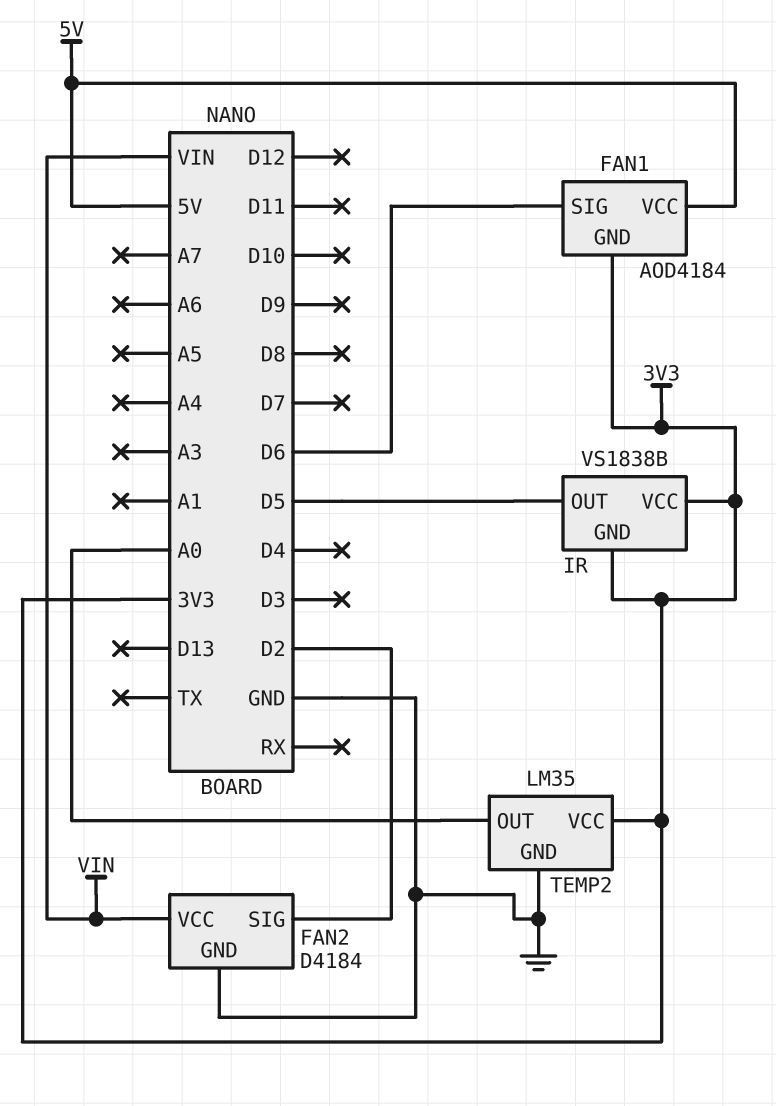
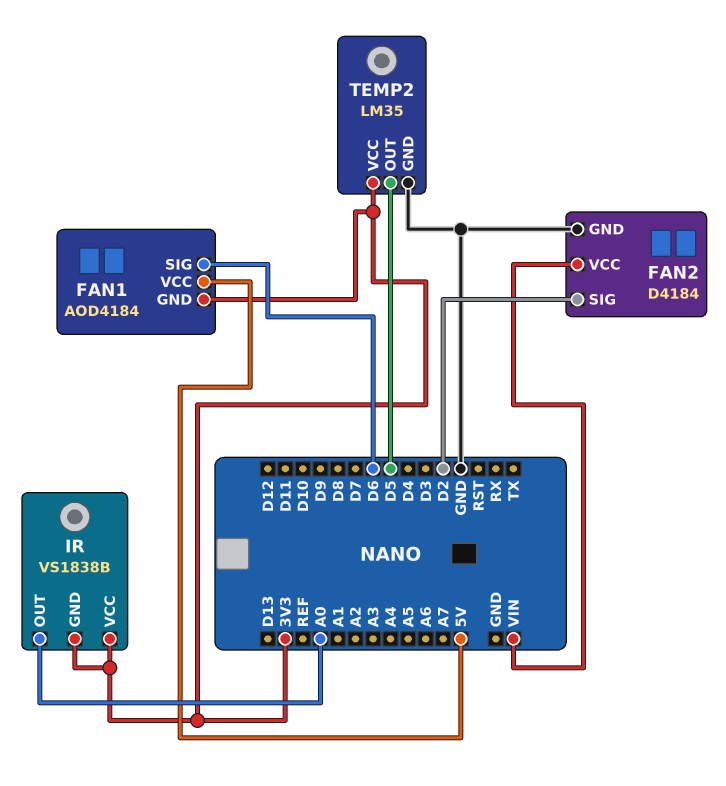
IR pin OUT: D5 -> A0
TEMP2 pin OUT: A0 -> D5

